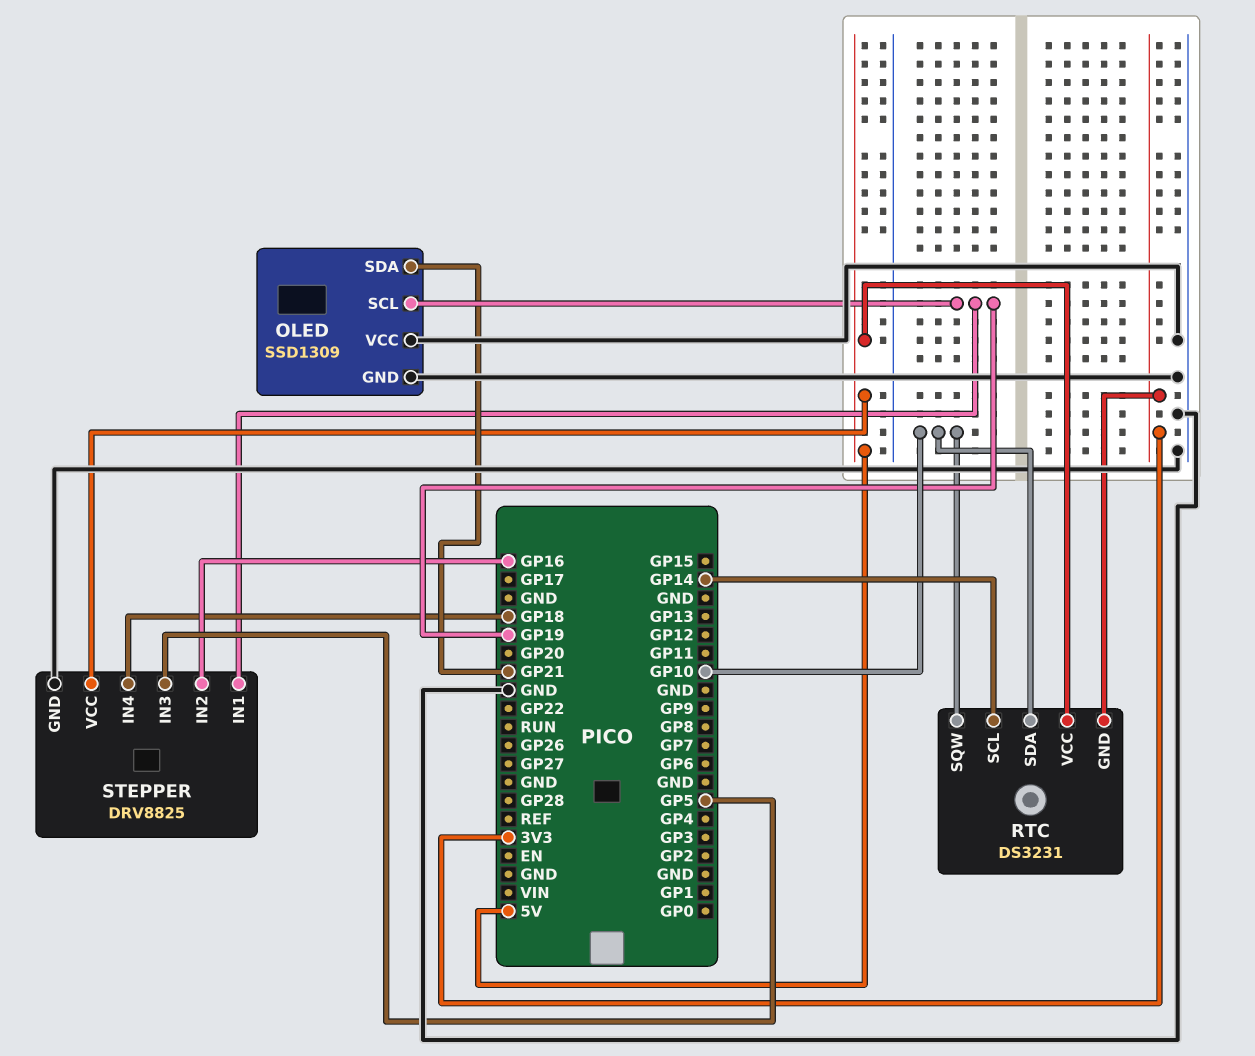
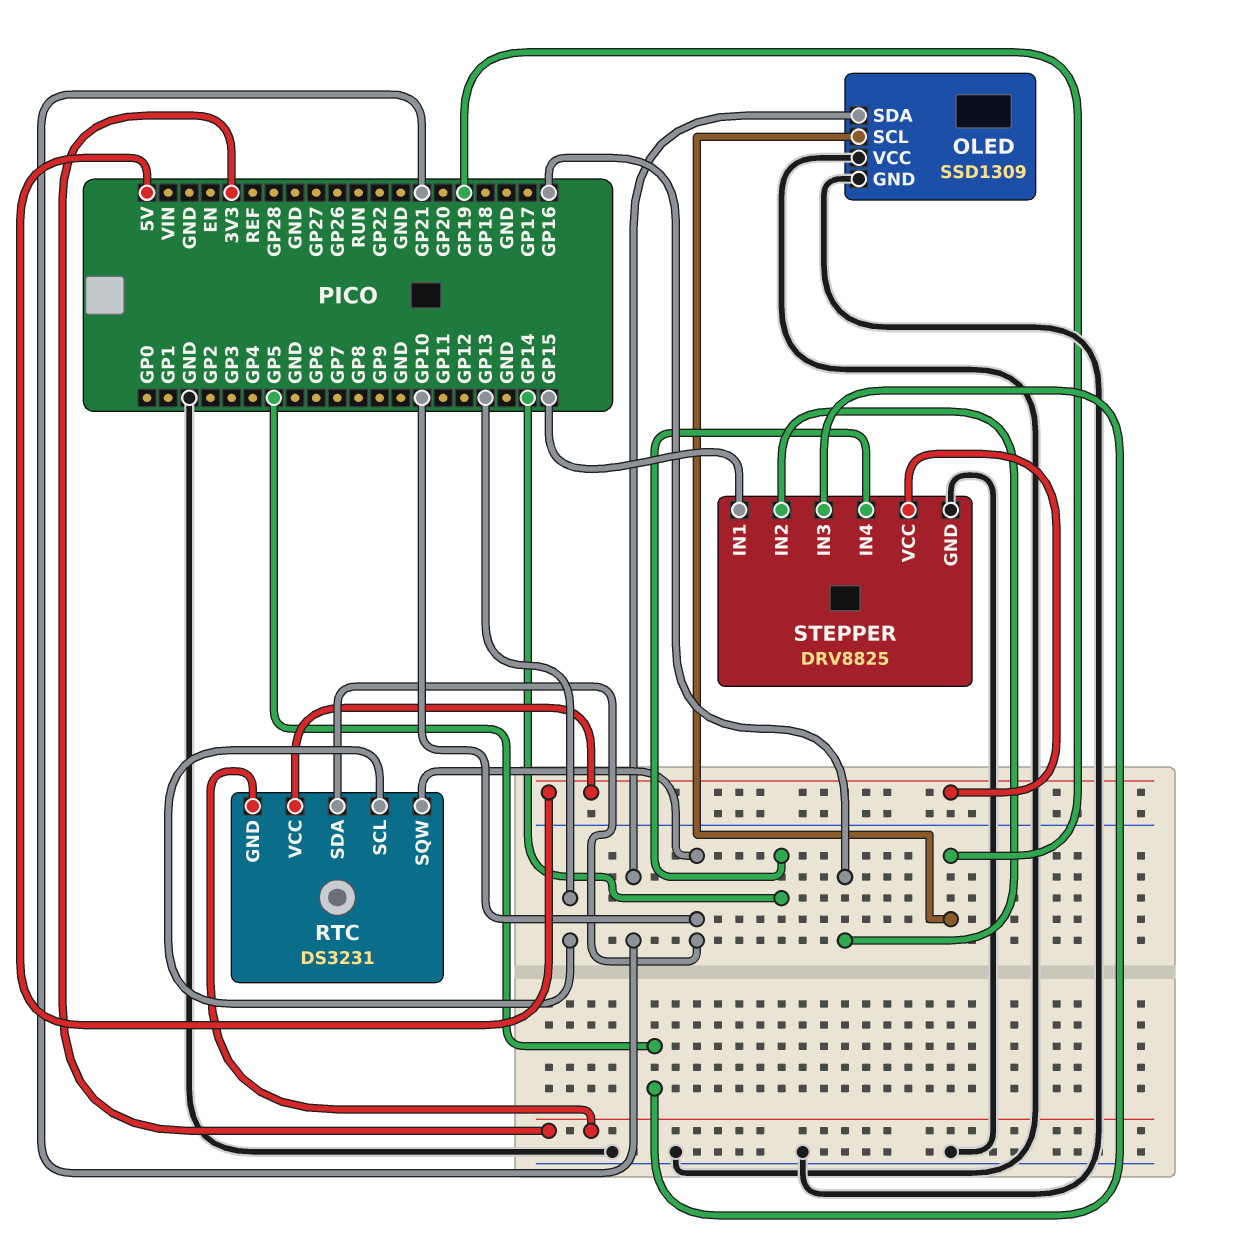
RTC pin SCL: GP14 -> GP13
STEPPER pin IN1: GP19 -> GP15
STEPPER pin IN4: GP18 -> GP14

